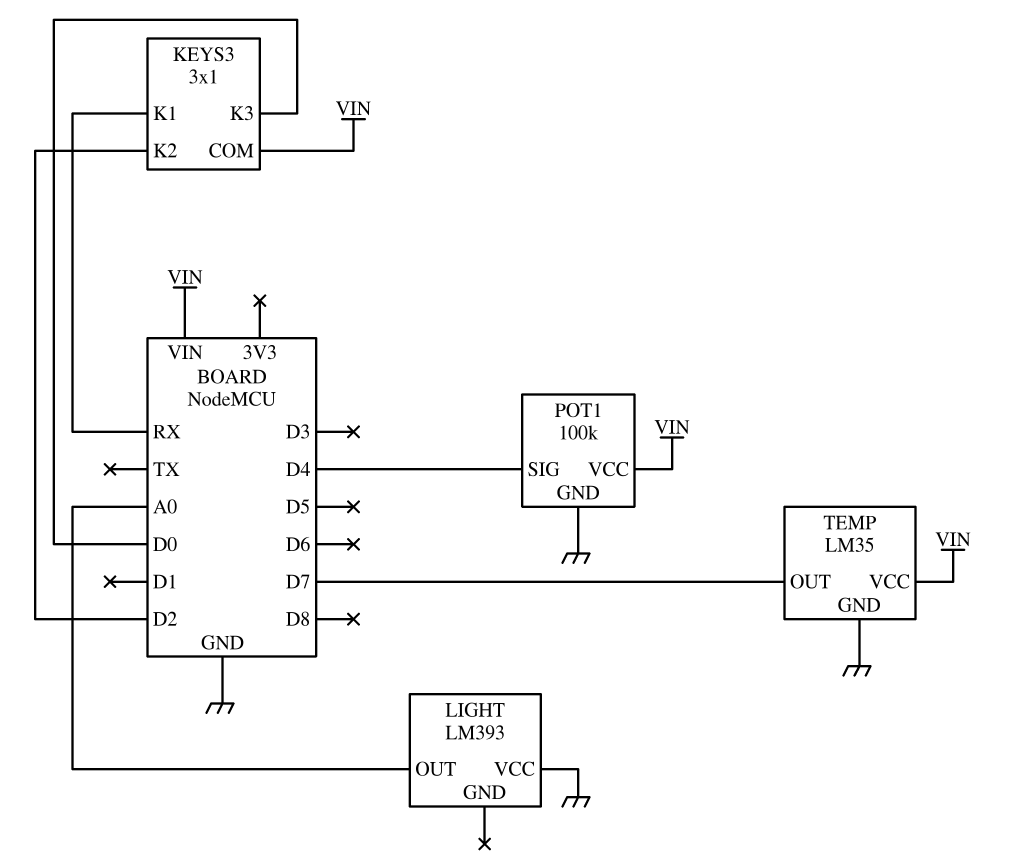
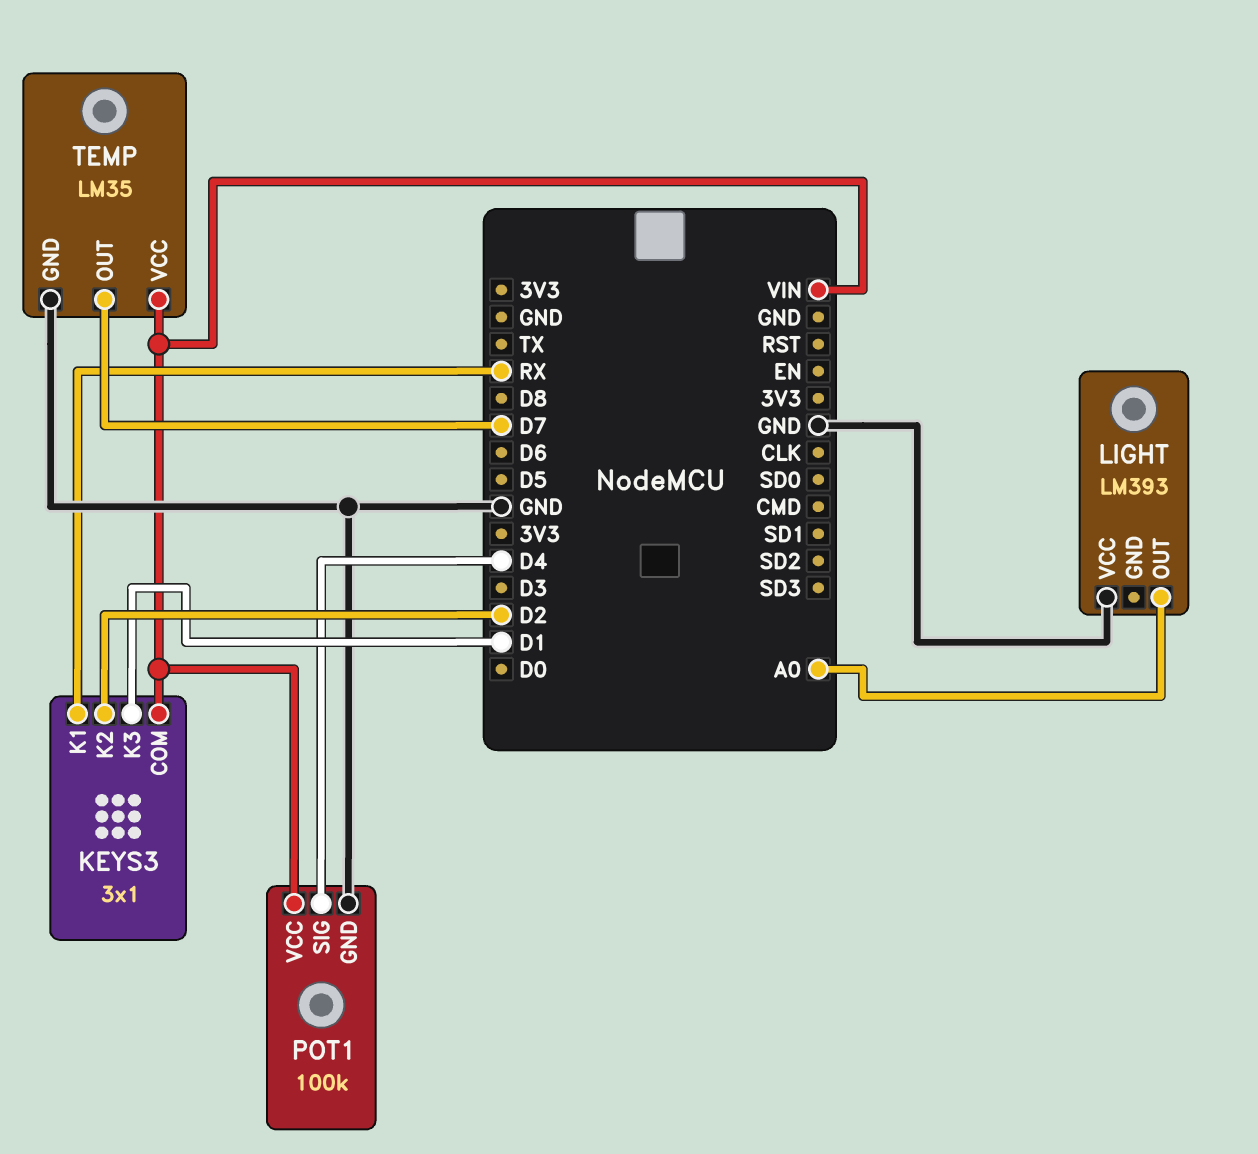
KEYS3 pin K3: D0 -> D1

